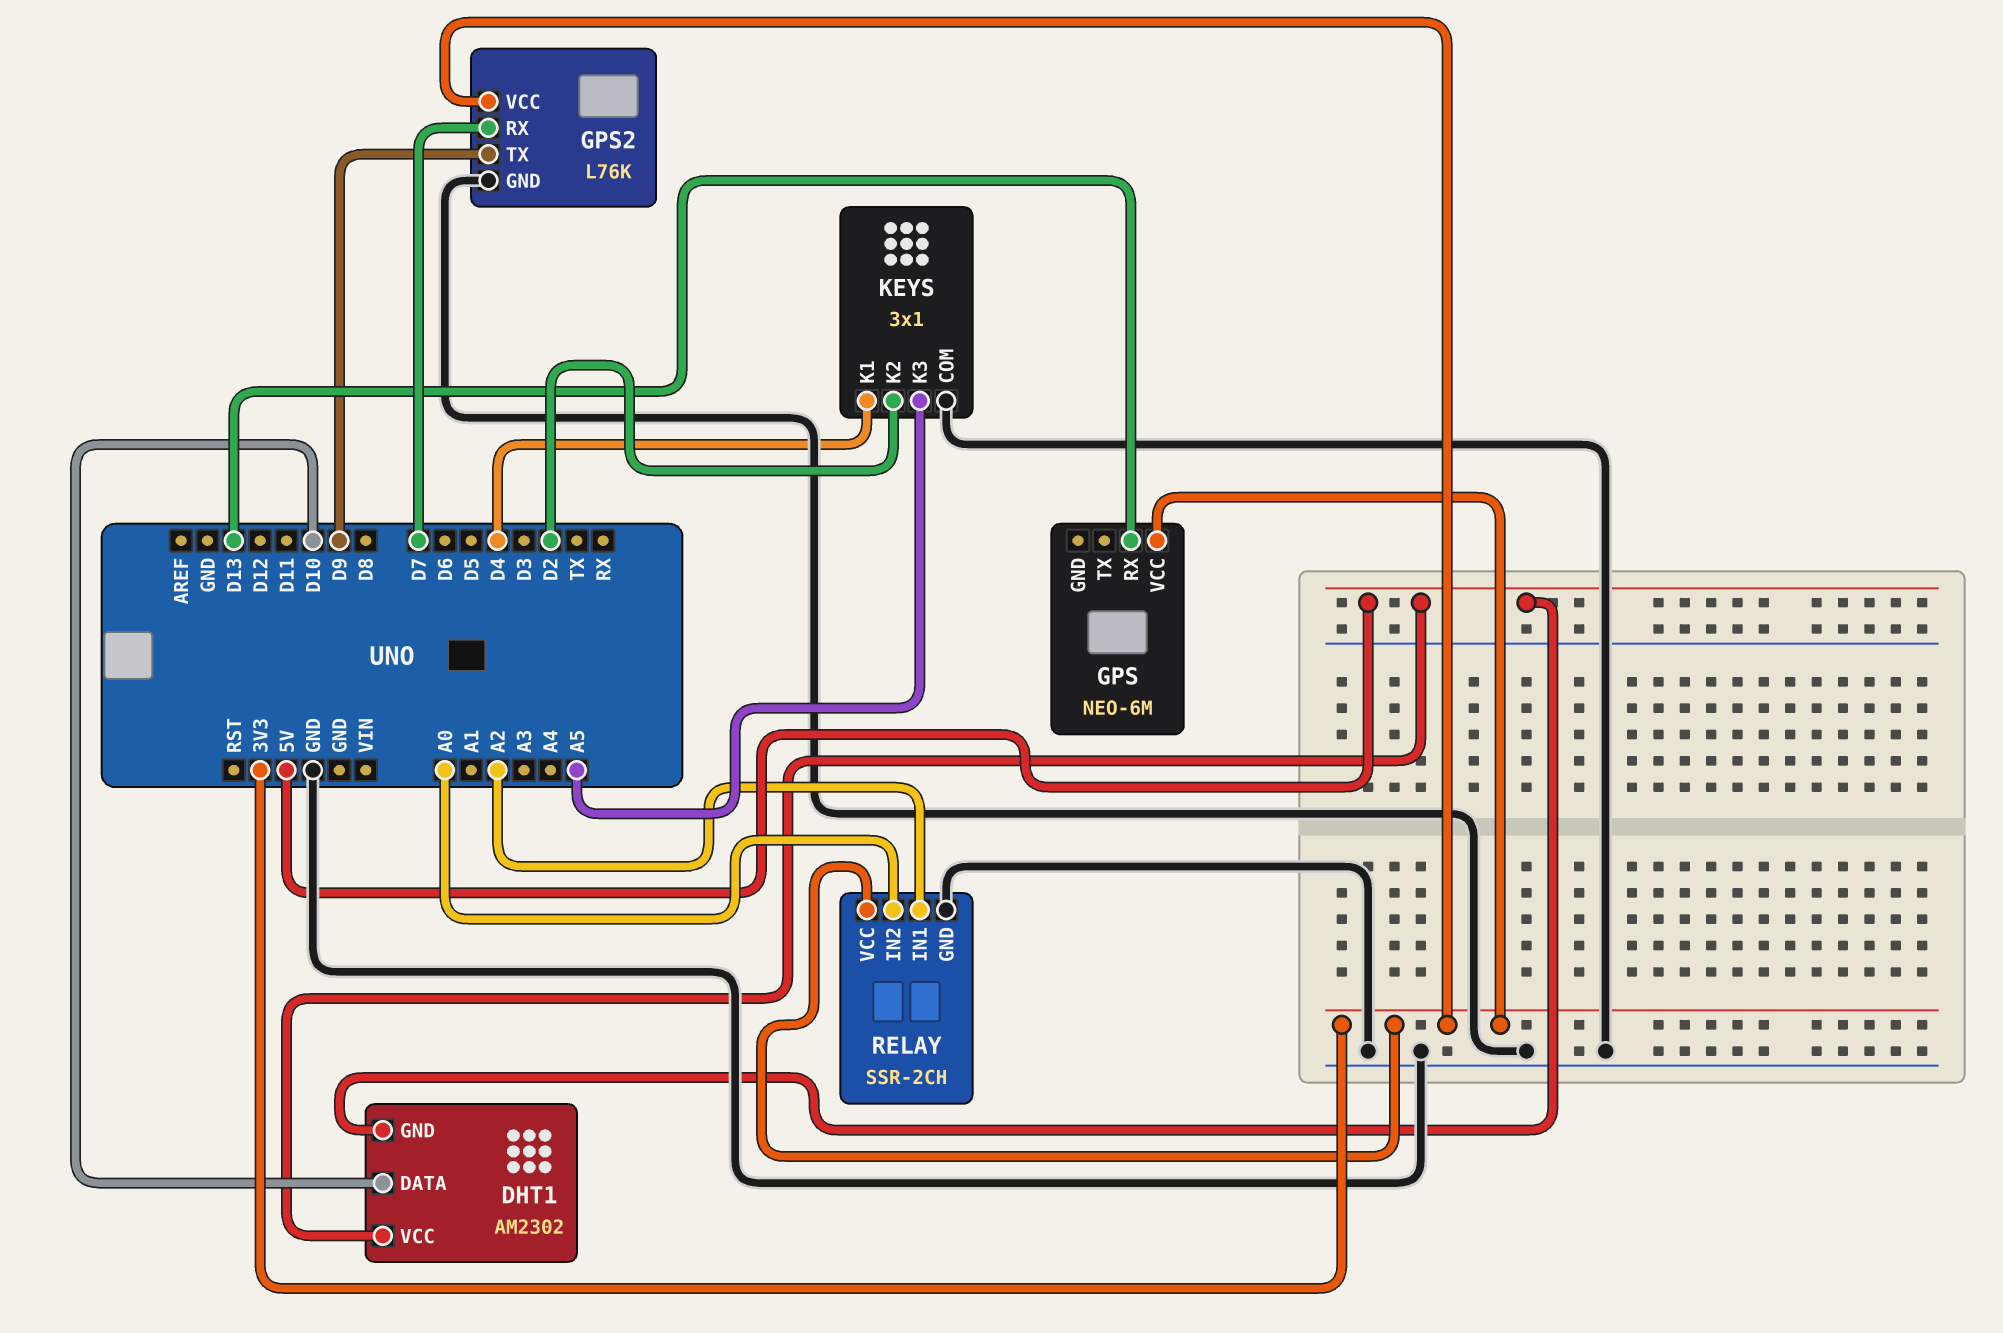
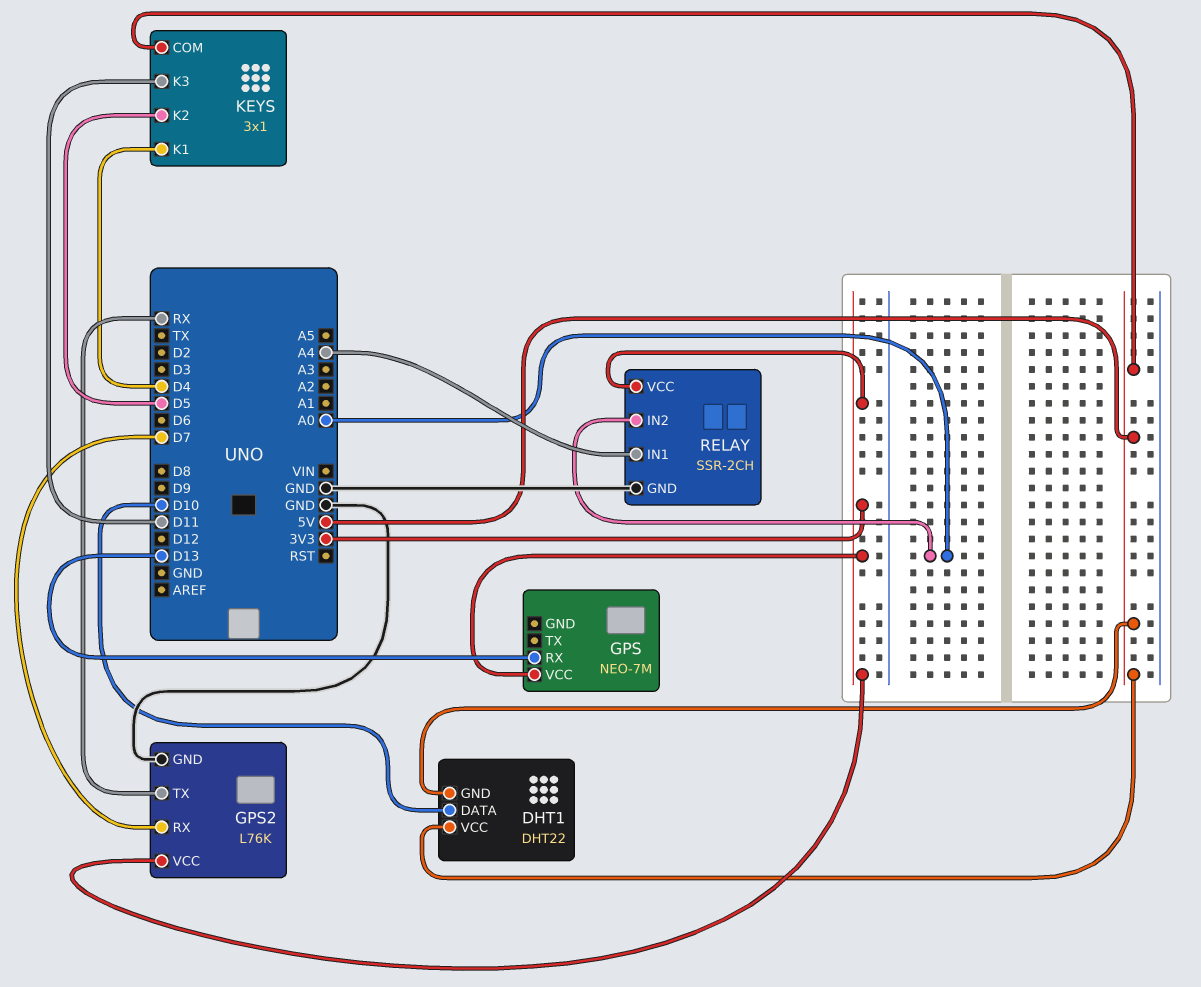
DHT1: AM2302 -> DHT22
GPS: NEO-6M -> NEO-7M
GPS2 pin TX: D9 -> RX
KEYS pin COM: GND -> 5V
KEYS pin K2: D2 -> D5
KEYS pin K3: A5 -> D11
RELAY pin IN1: A2 -> A4

